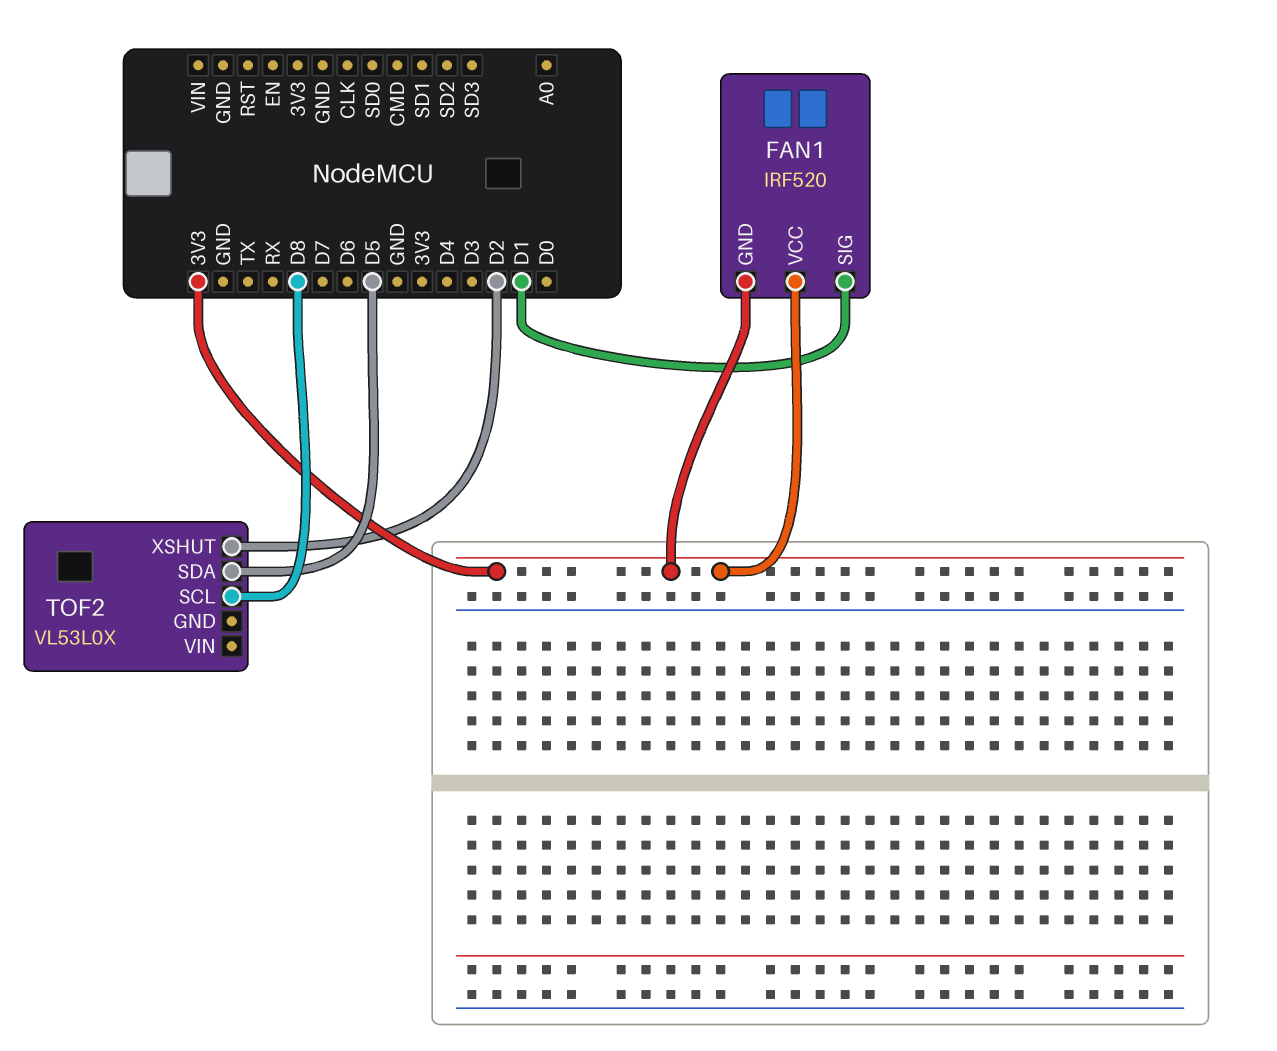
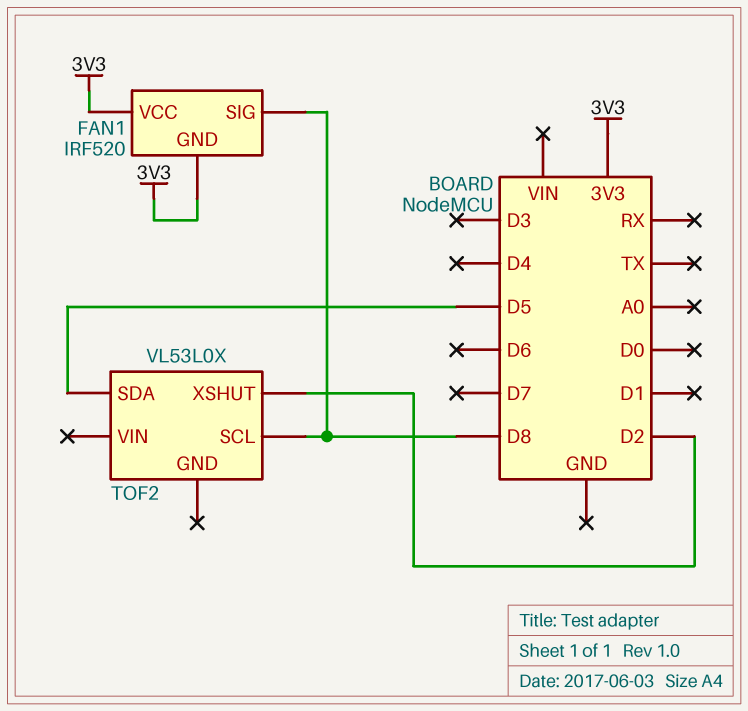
FAN1 pin SIG: D1 -> D8

